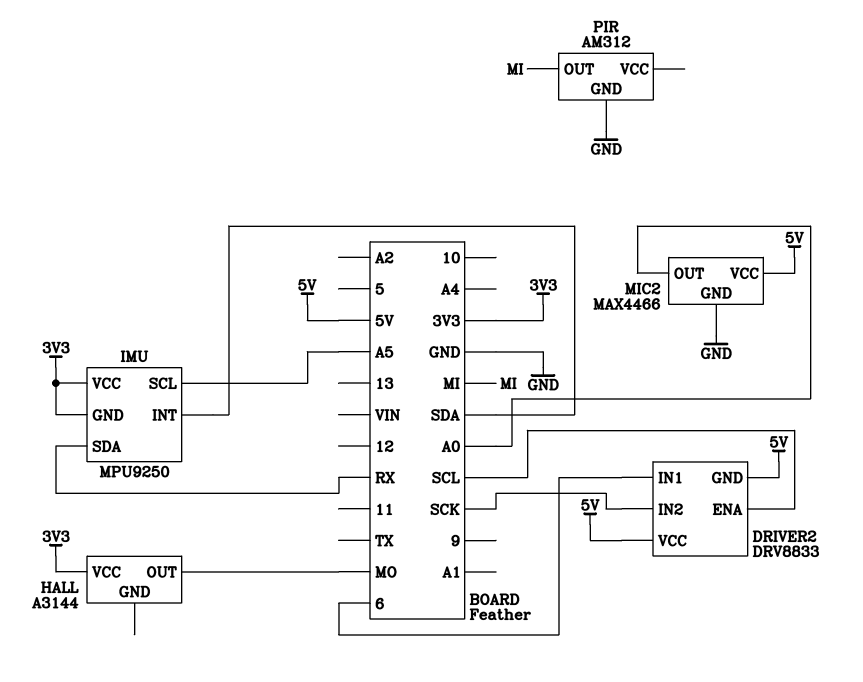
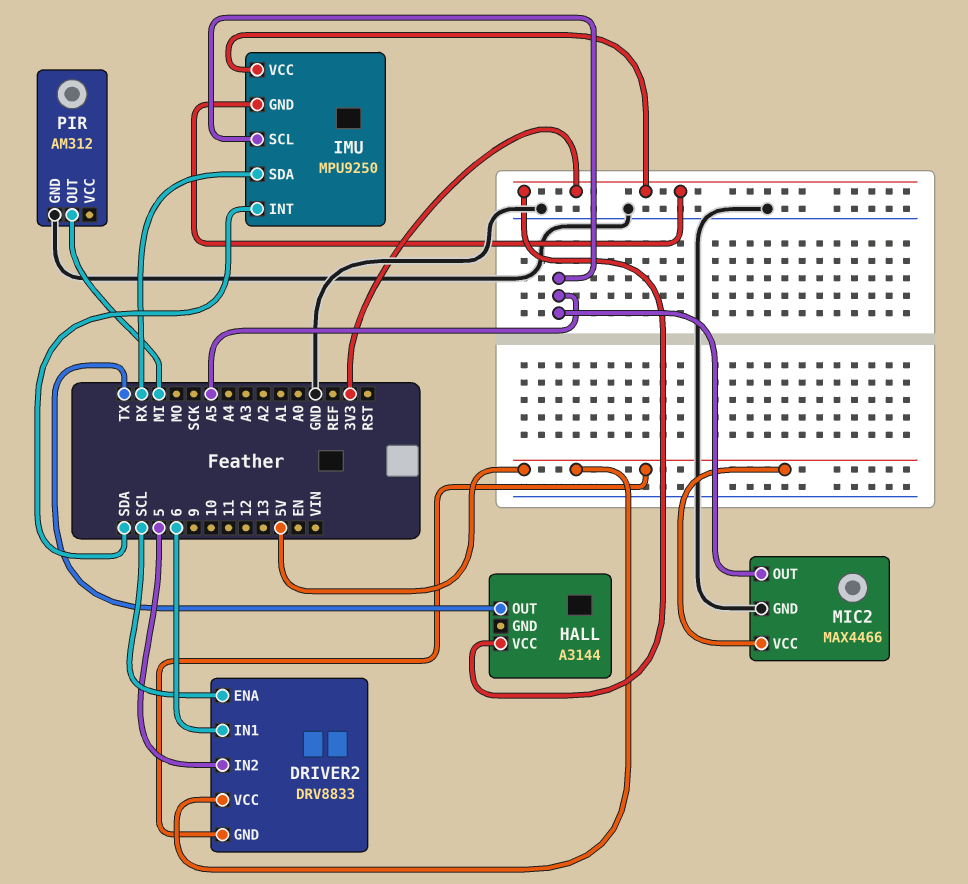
DRIVER2 pin IN2: SCK -> 5
HALL pin OUT: MO -> TX
MIC2 pin OUT: A0 -> A5

